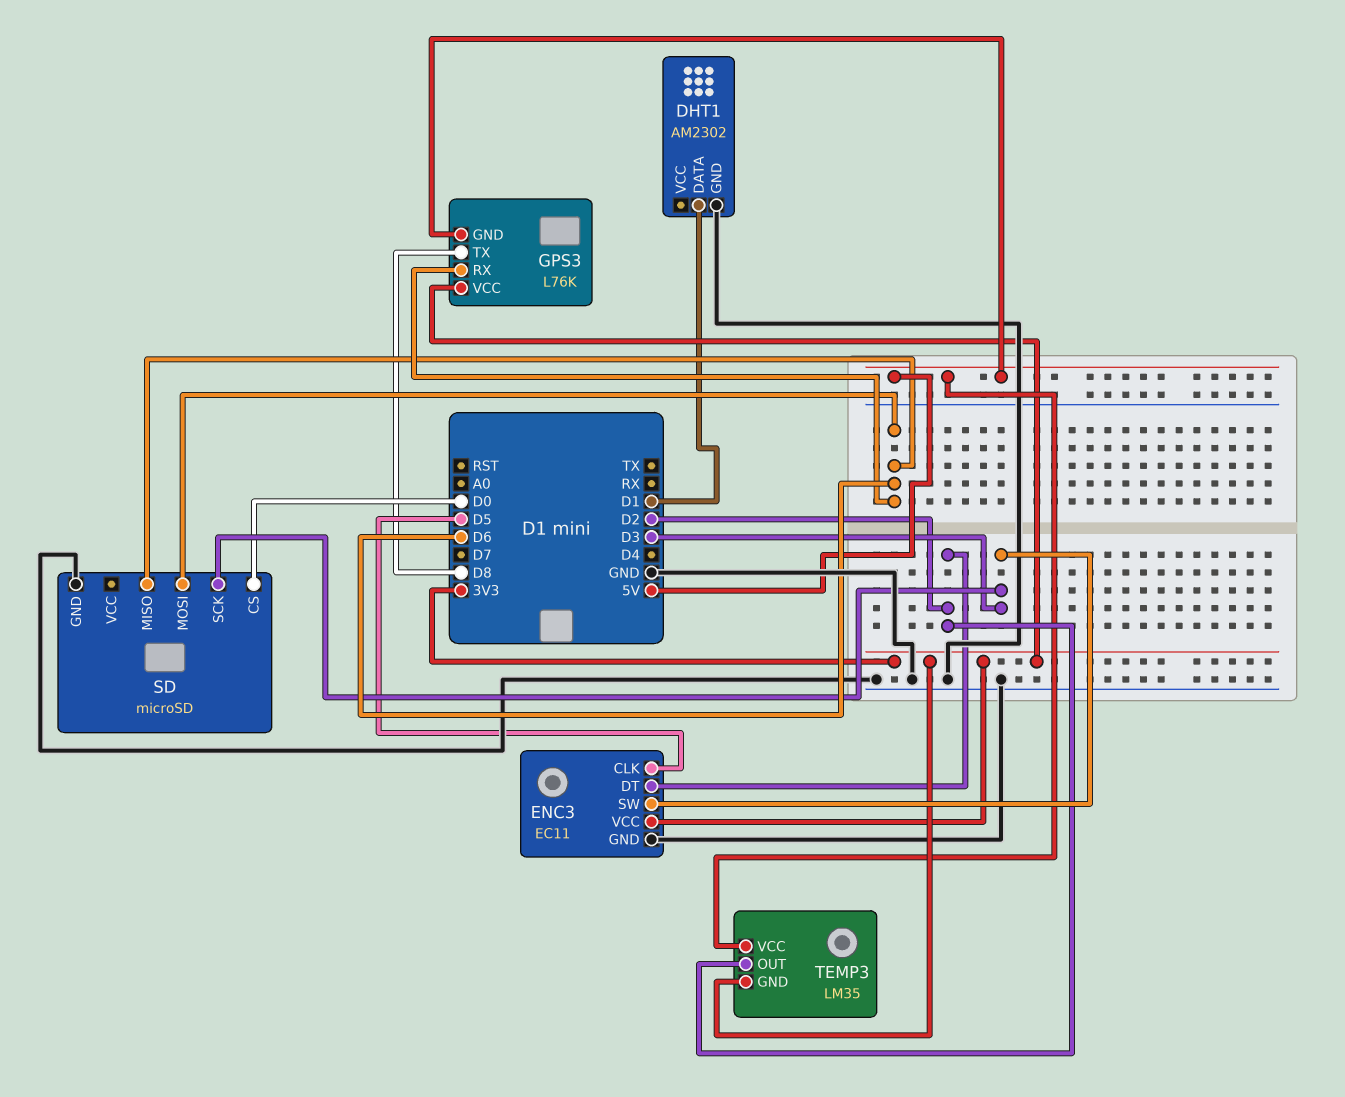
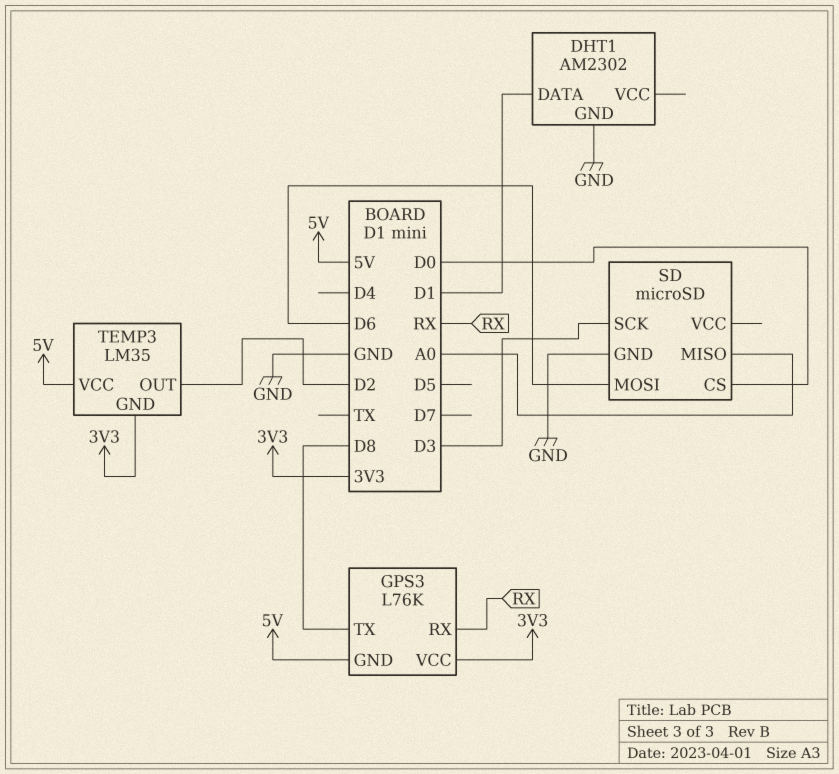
ENC3: EC11 -> none
ENC3 pin CLK: D5 -> none
ENC3 pin DT: D2 -> none
ENC3 pin GND: GND -> none
ENC3 pin SW: D3 -> none
ENC3 pin VCC: 3V3 -> none
GPS3 pin RX: D6 -> RX
SD pin MISO: D6 -> A0

